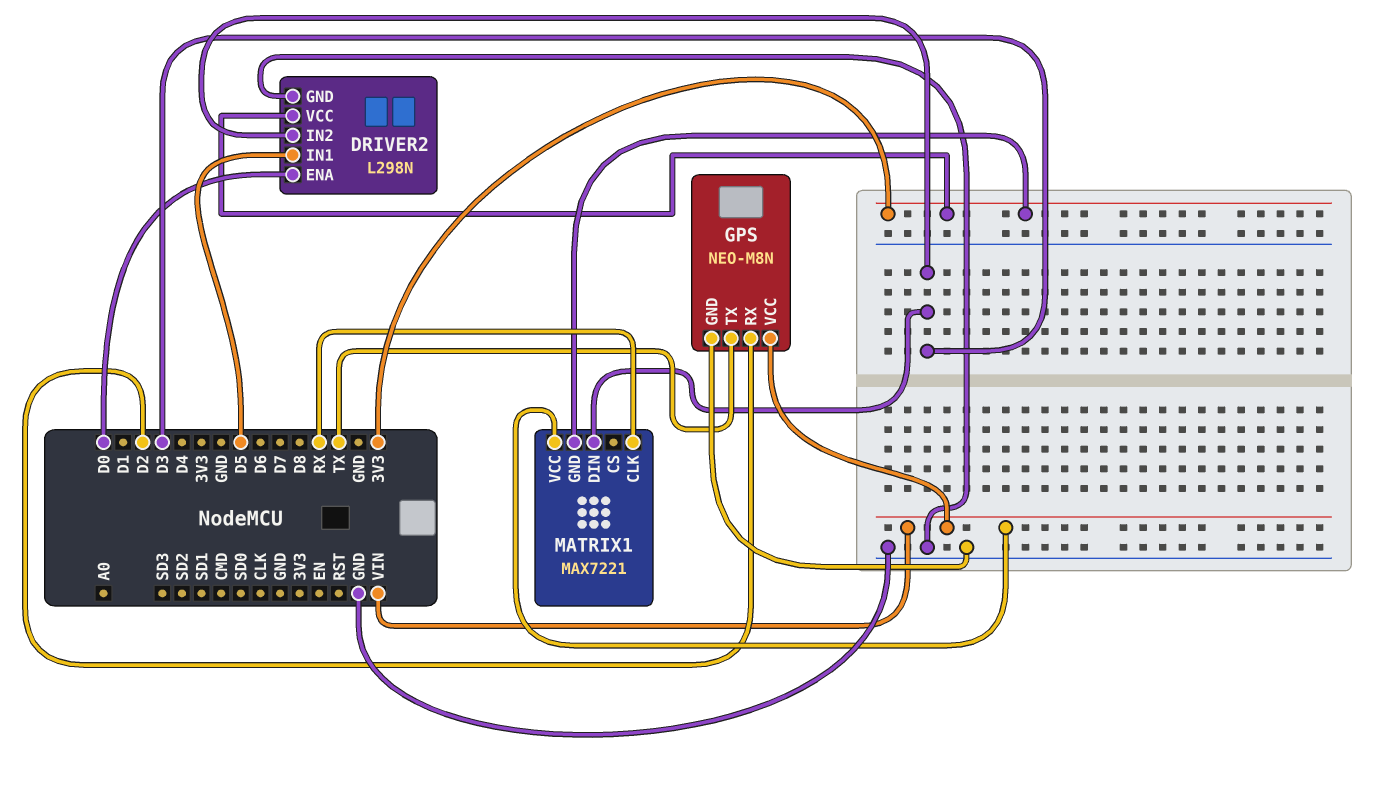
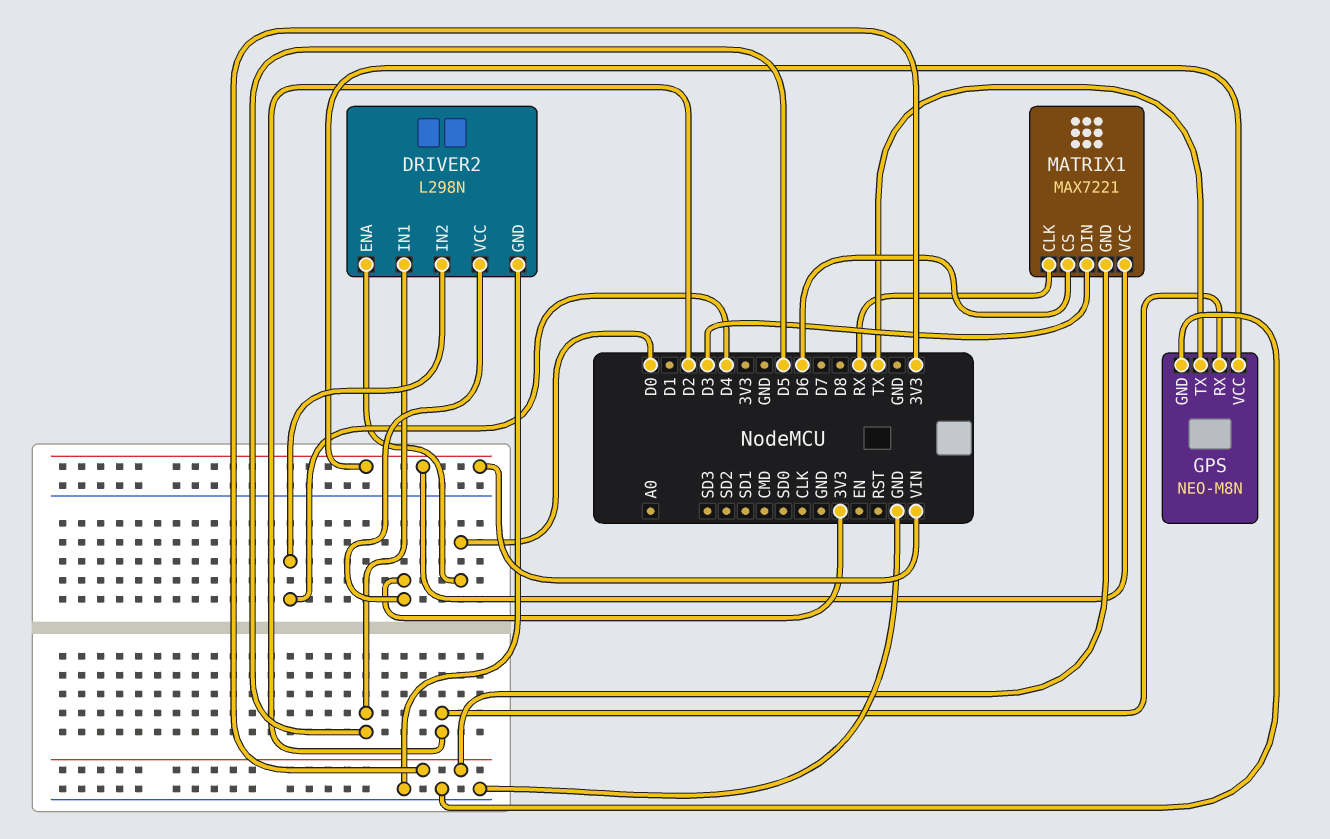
DRIVER2 pin IN2: D3 -> D4
MATRIX1 pin CS: none -> D6

